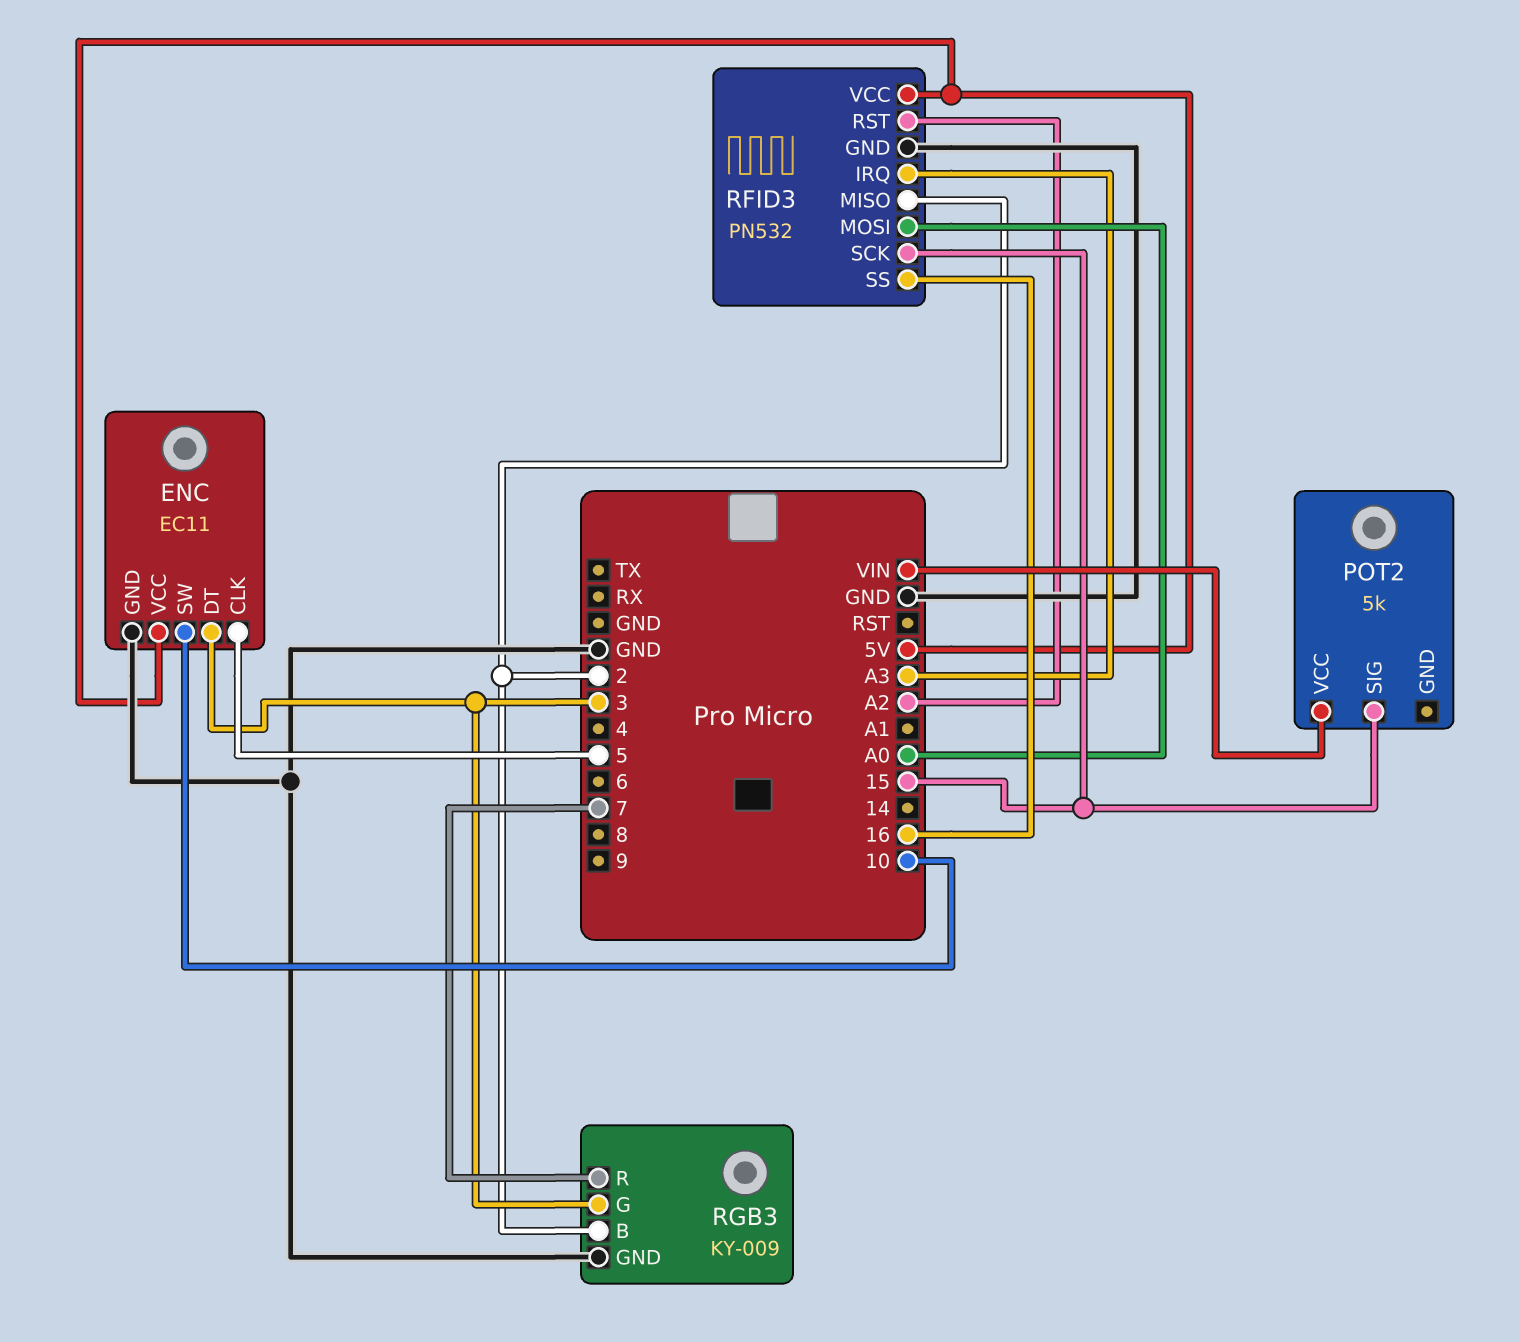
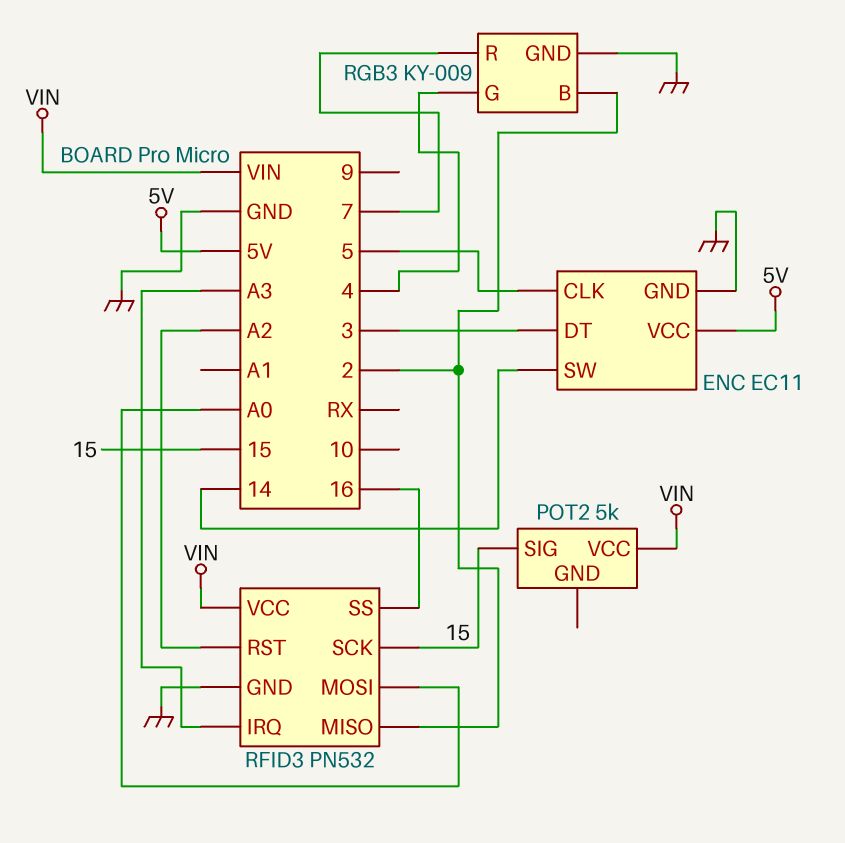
ENC pin SW: 10 -> 14
RFID3 pin VCC: 5V -> VIN
RGB3 pin G: 3 -> 4

